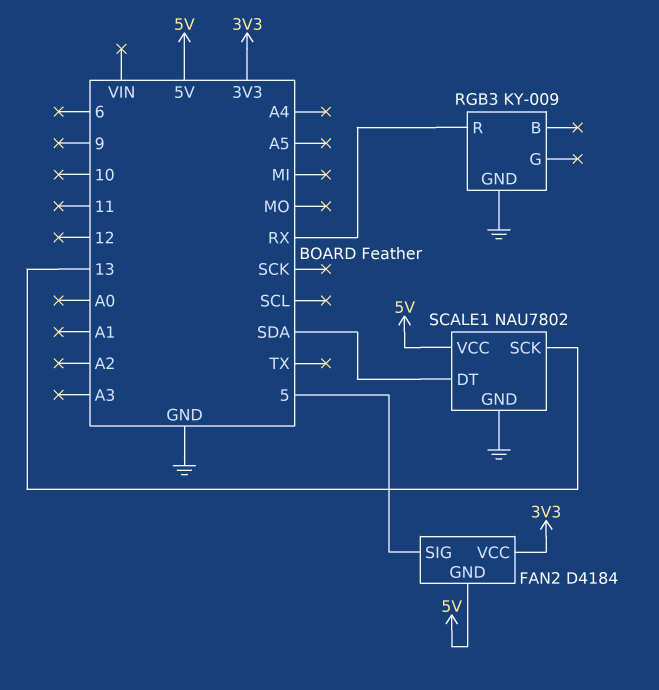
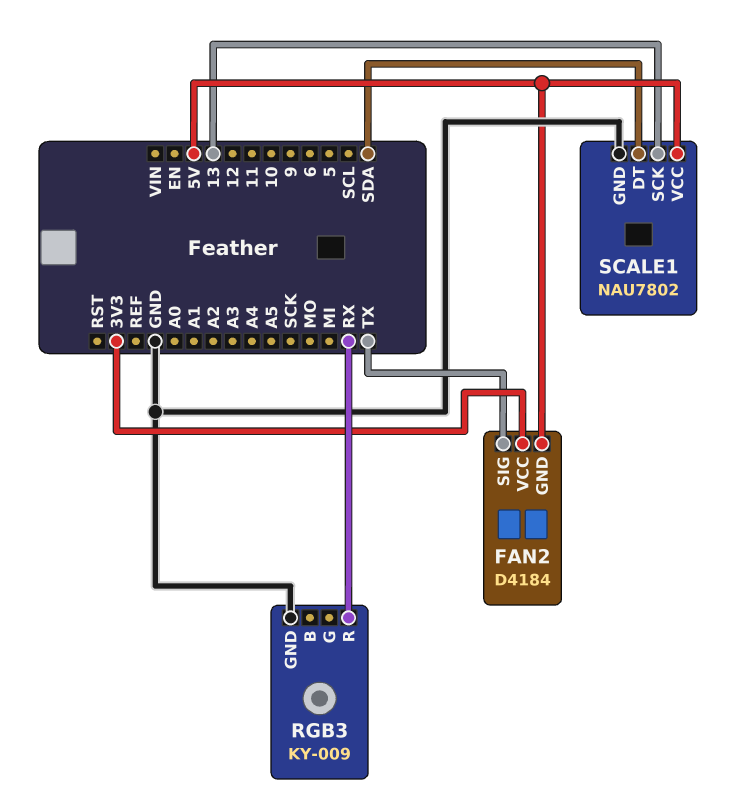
FAN2 pin SIG: 5 -> TX

